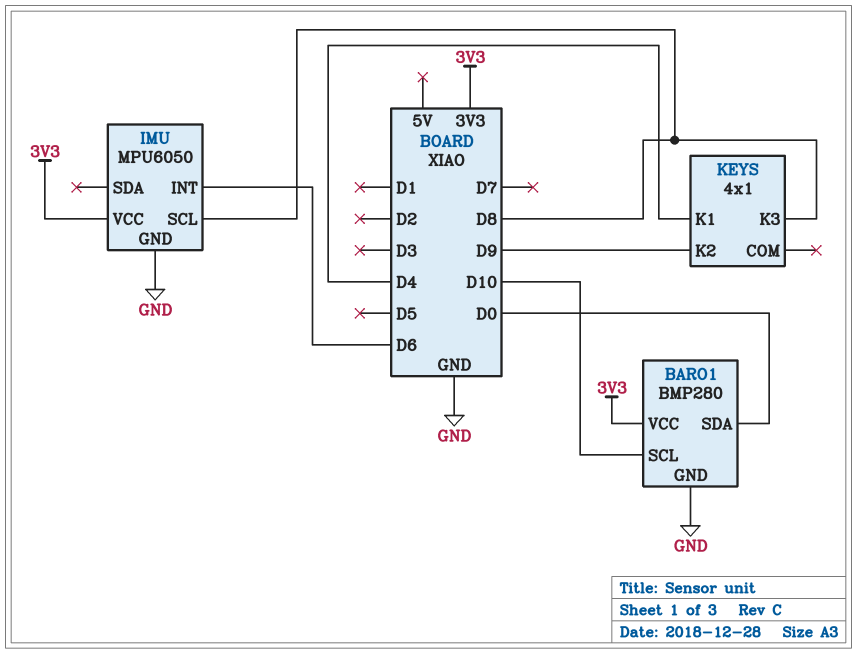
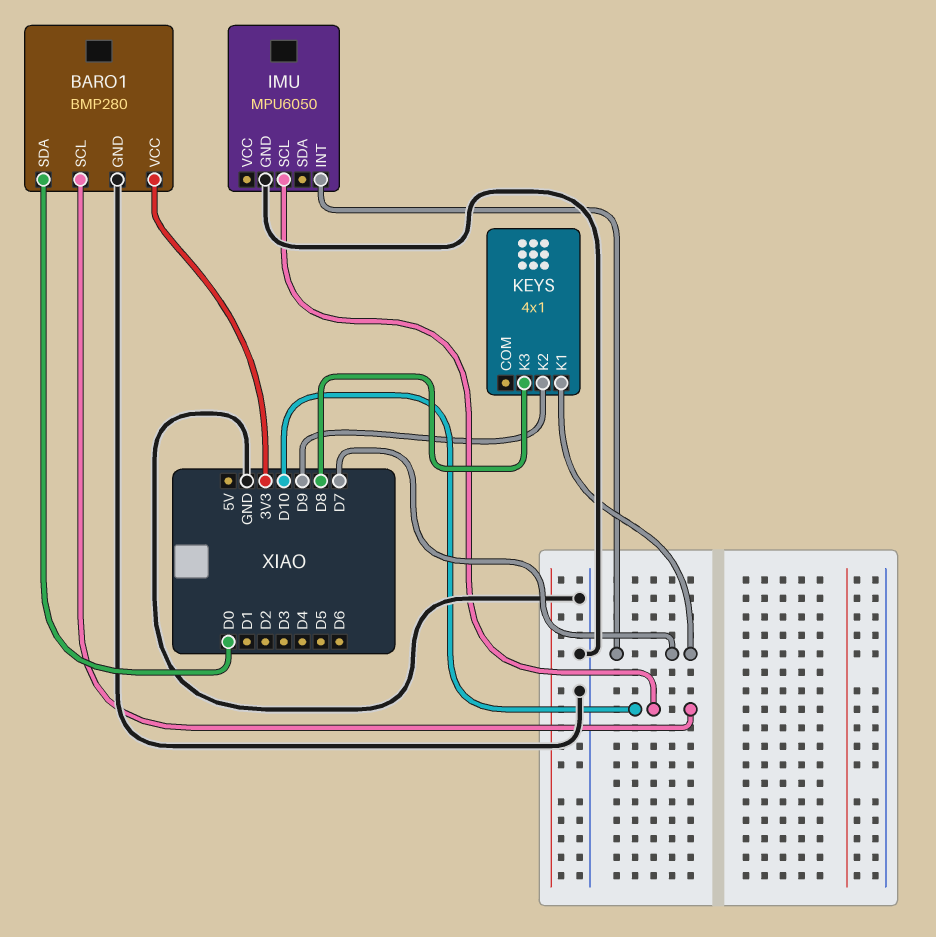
IMU pin INT: D6 -> D7
IMU pin SCL: D8 -> D10
IMU pin VCC: 3V3 -> none
KEYS pin K1: D4 -> D7

